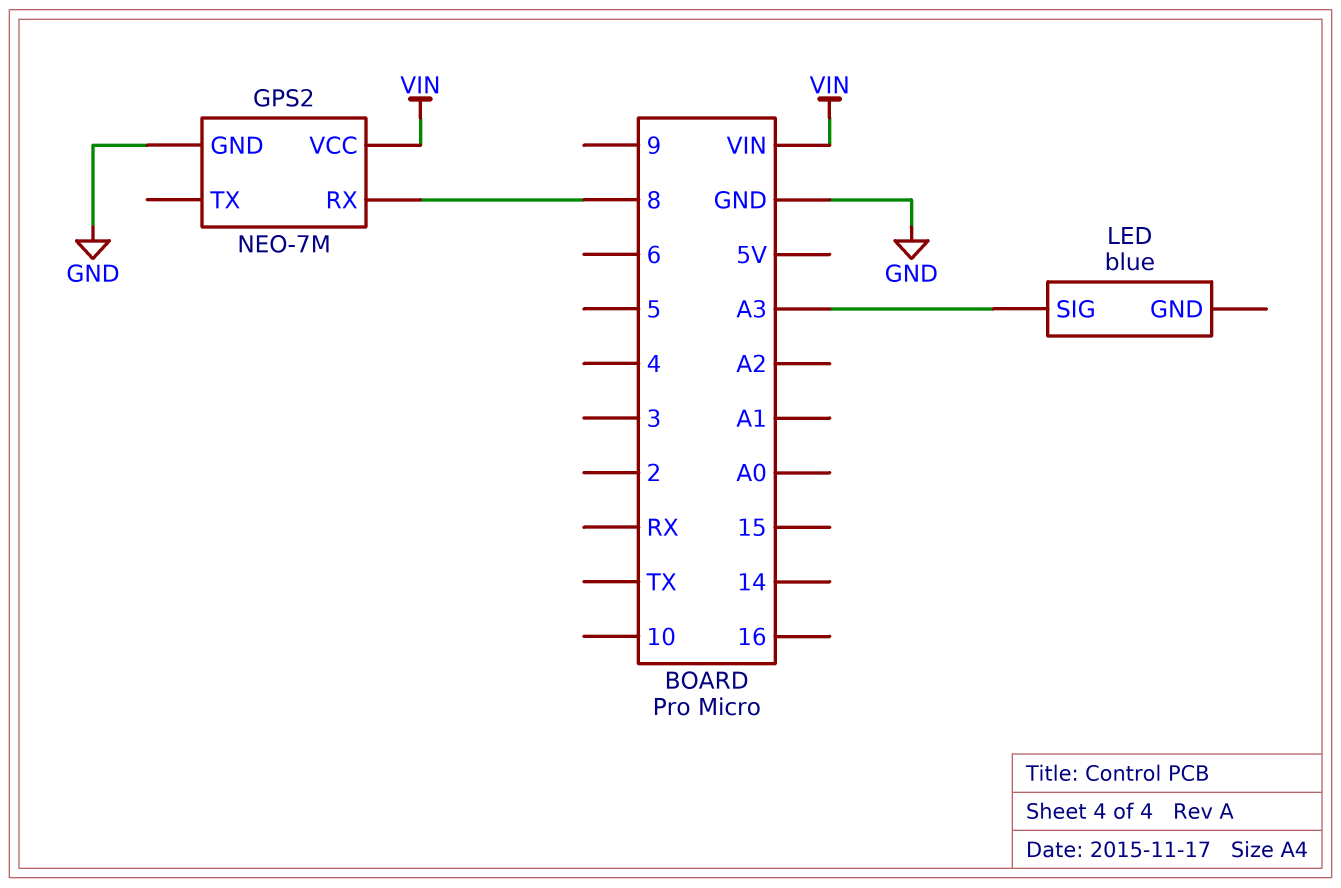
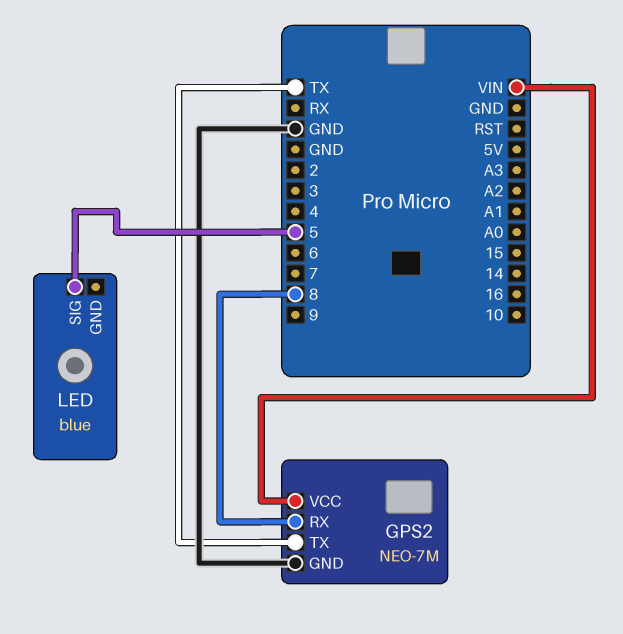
GPS2 pin TX: none -> TX
LED pin SIG: A3 -> 5

